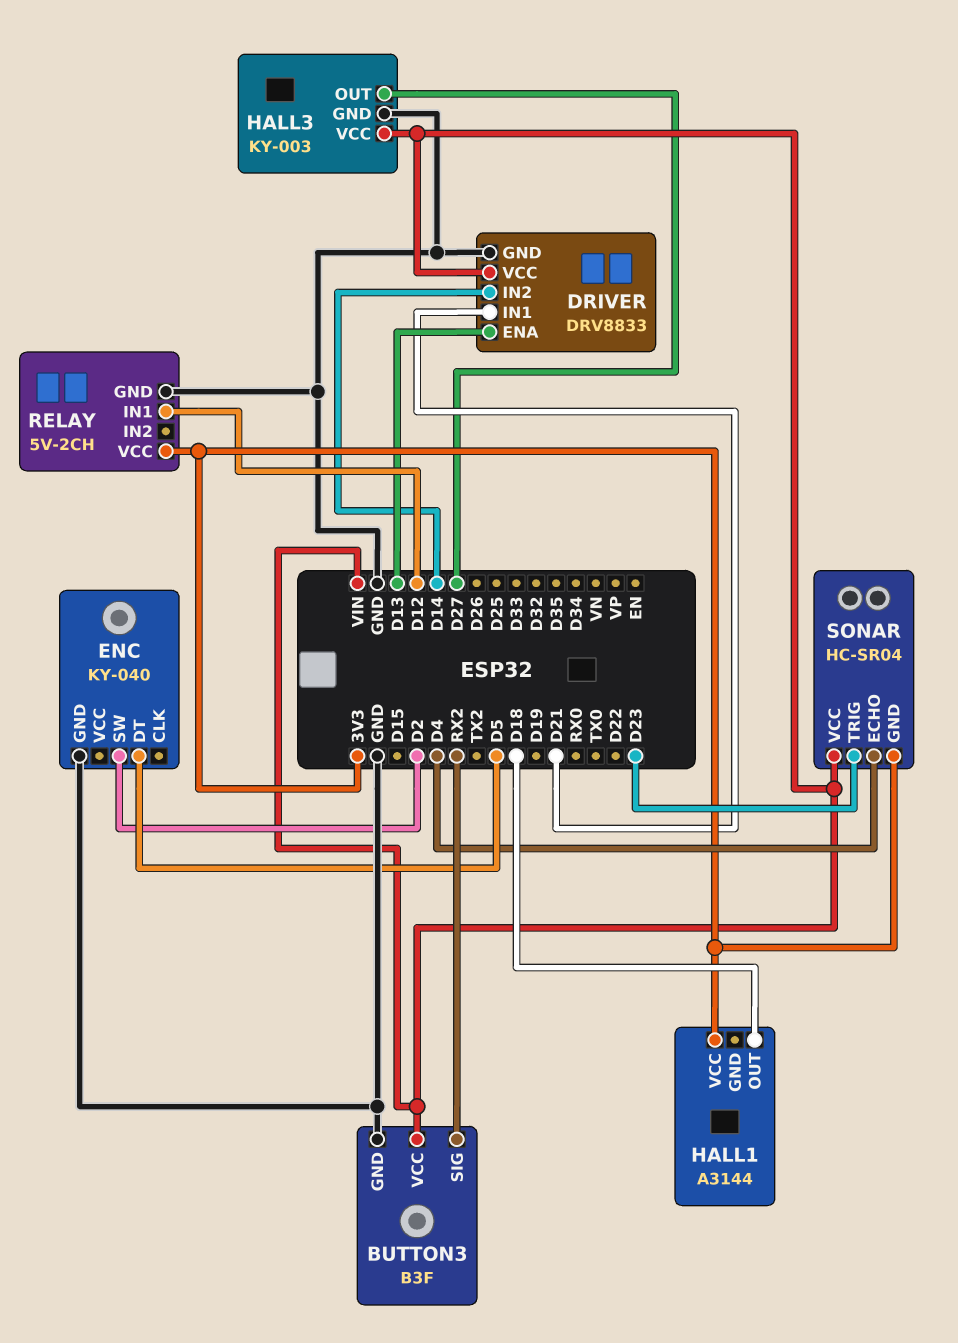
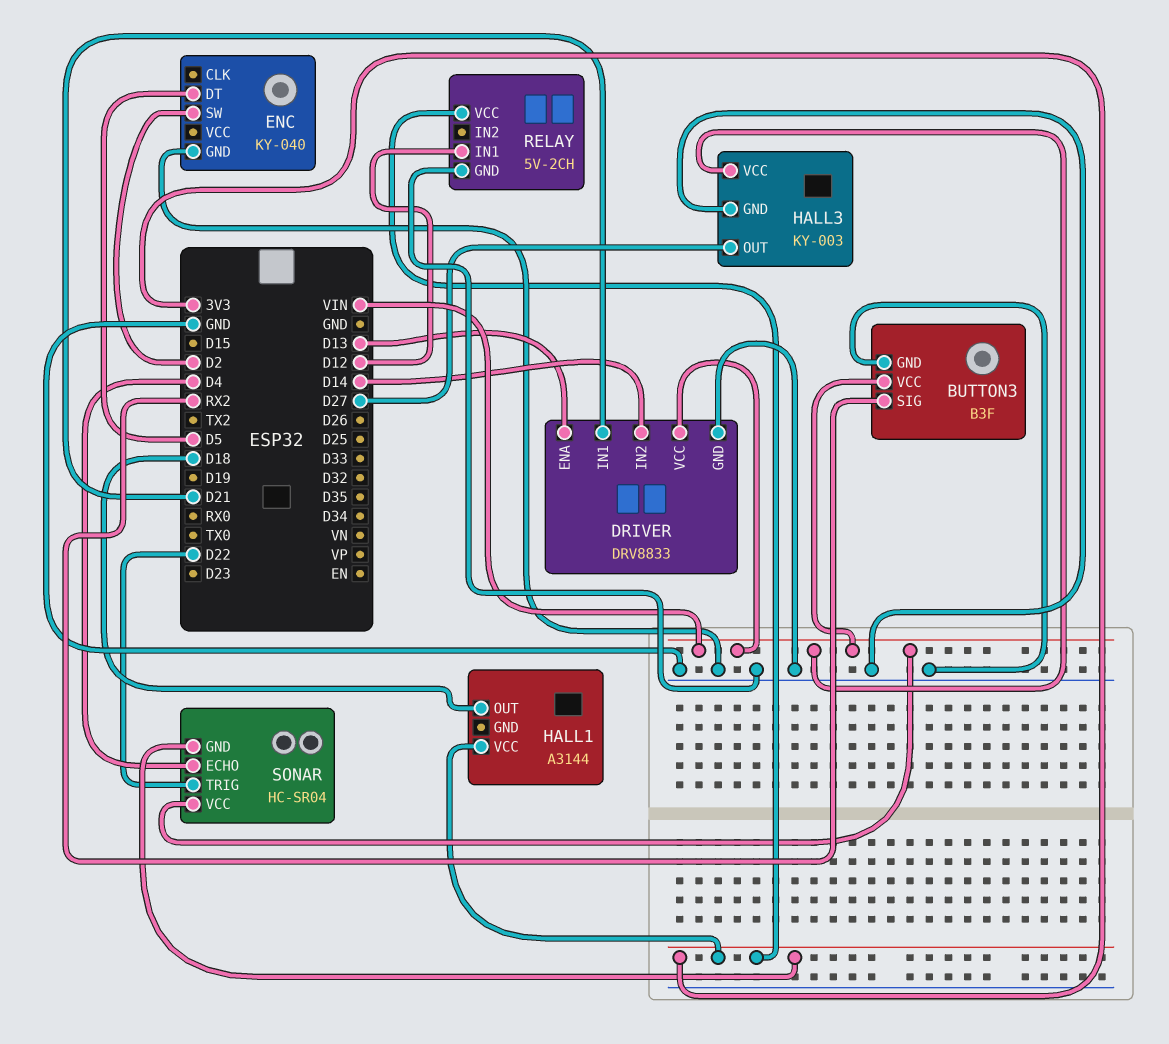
SONAR pin TRIG: D23 -> D22

